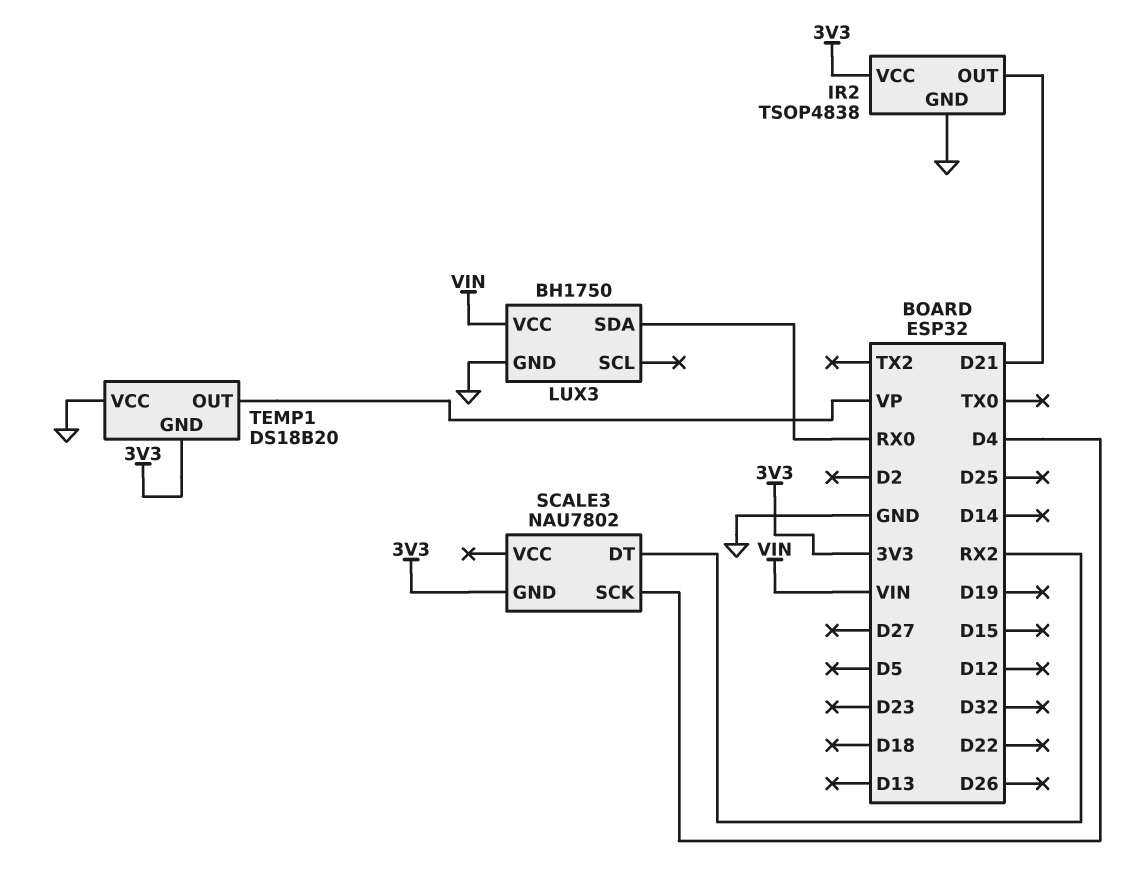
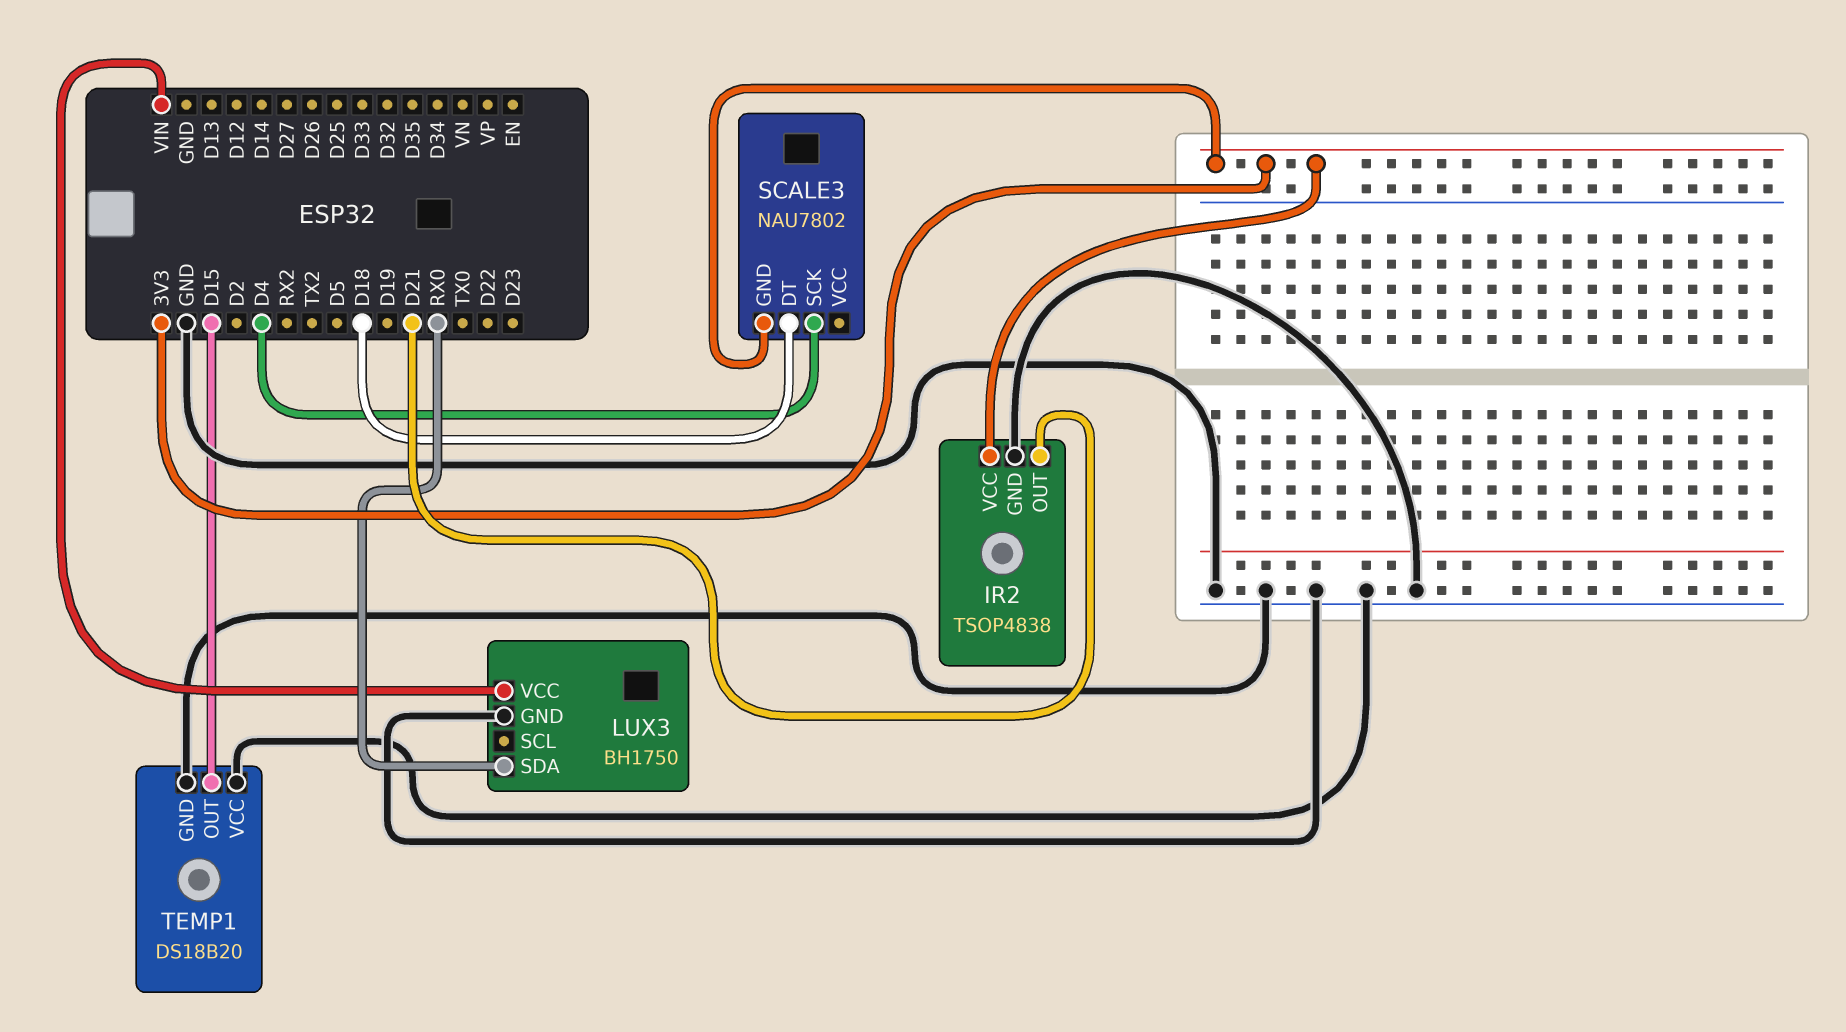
SCALE3 pin DT: RX2 -> D18
TEMP1 pin GND: 3V3 -> GND
TEMP1 pin OUT: VP -> D15

